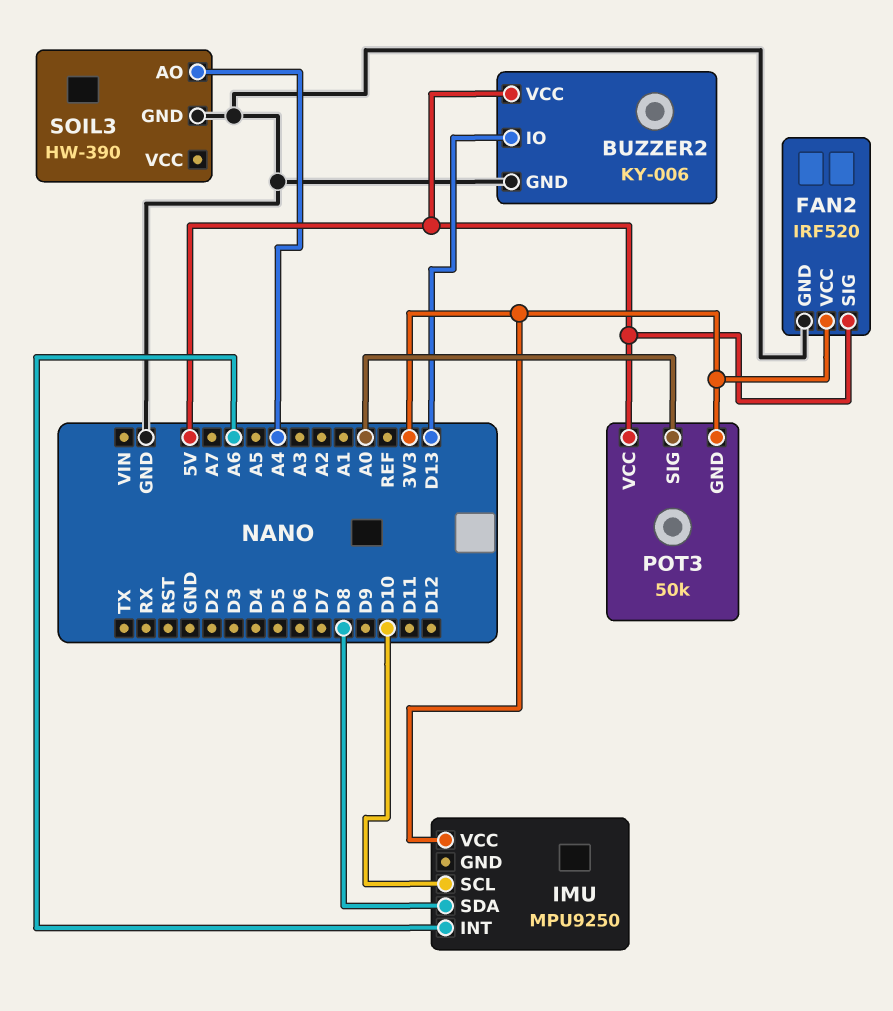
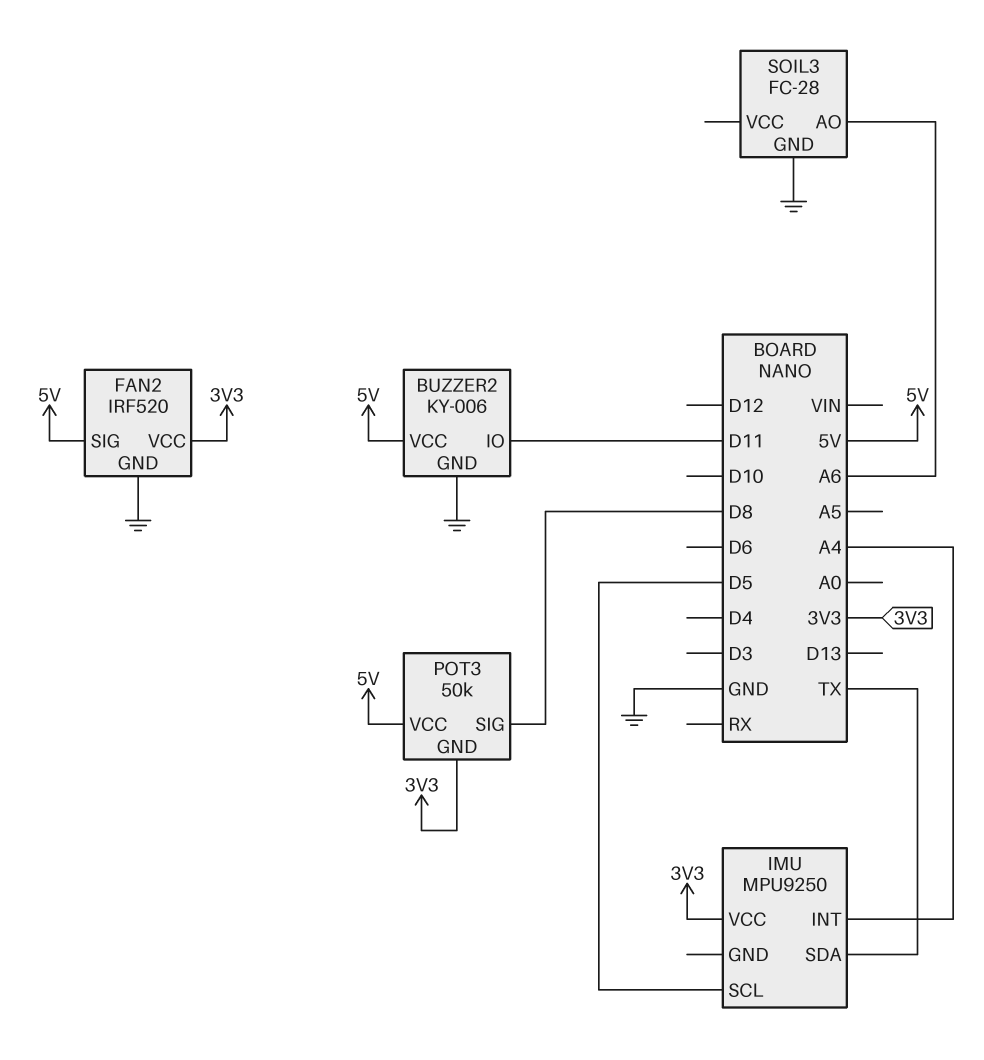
BUZZER2 pin IO: D13 -> D11
IMU pin INT: A6 -> A4
IMU pin SCL: D10 -> D5
IMU pin SDA: D8 -> TX
POT3 pin SIG: A0 -> D8
SOIL3: HW-390 -> FC-28
SOIL3 pin AO: A4 -> A6

